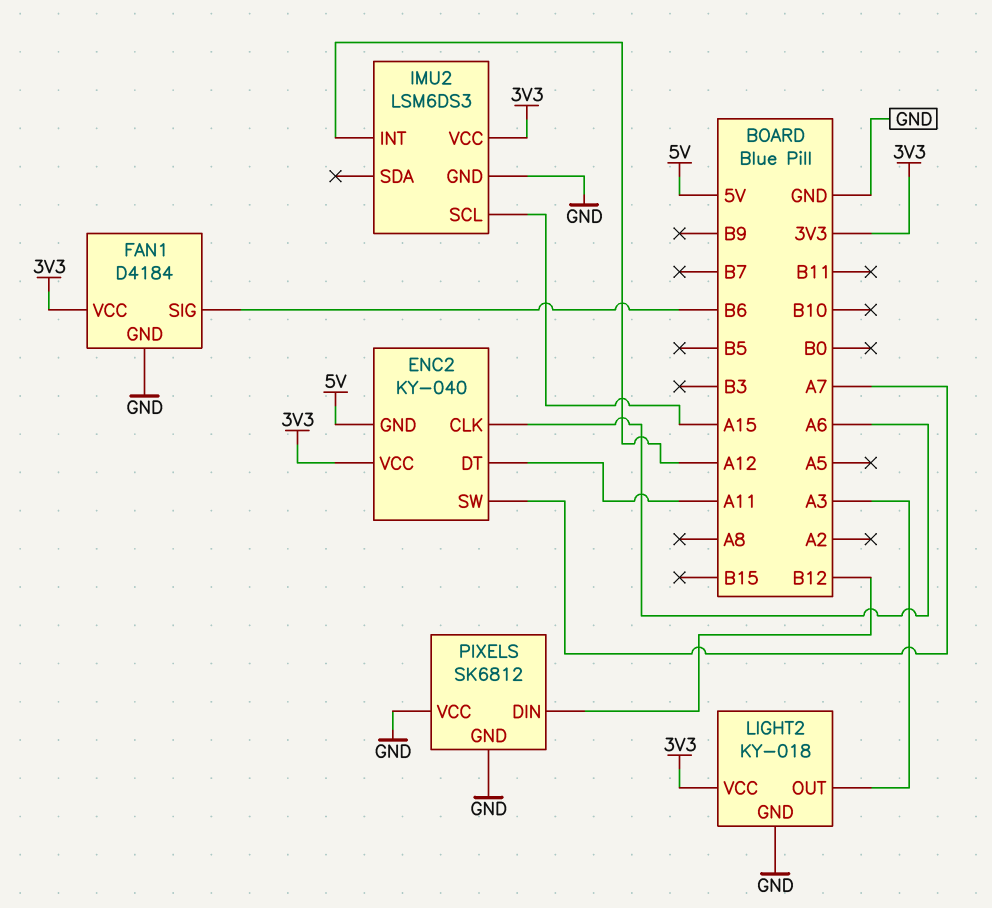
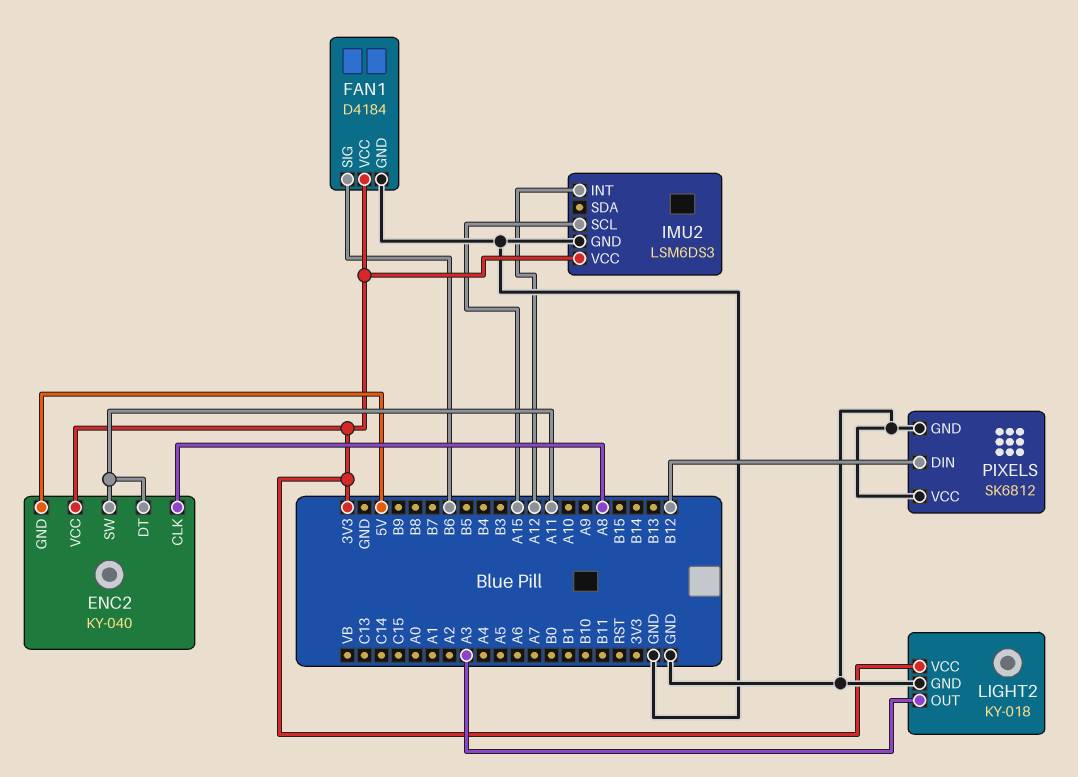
ENC2 pin CLK: A6 -> A8
ENC2 pin SW: A7 -> A11

